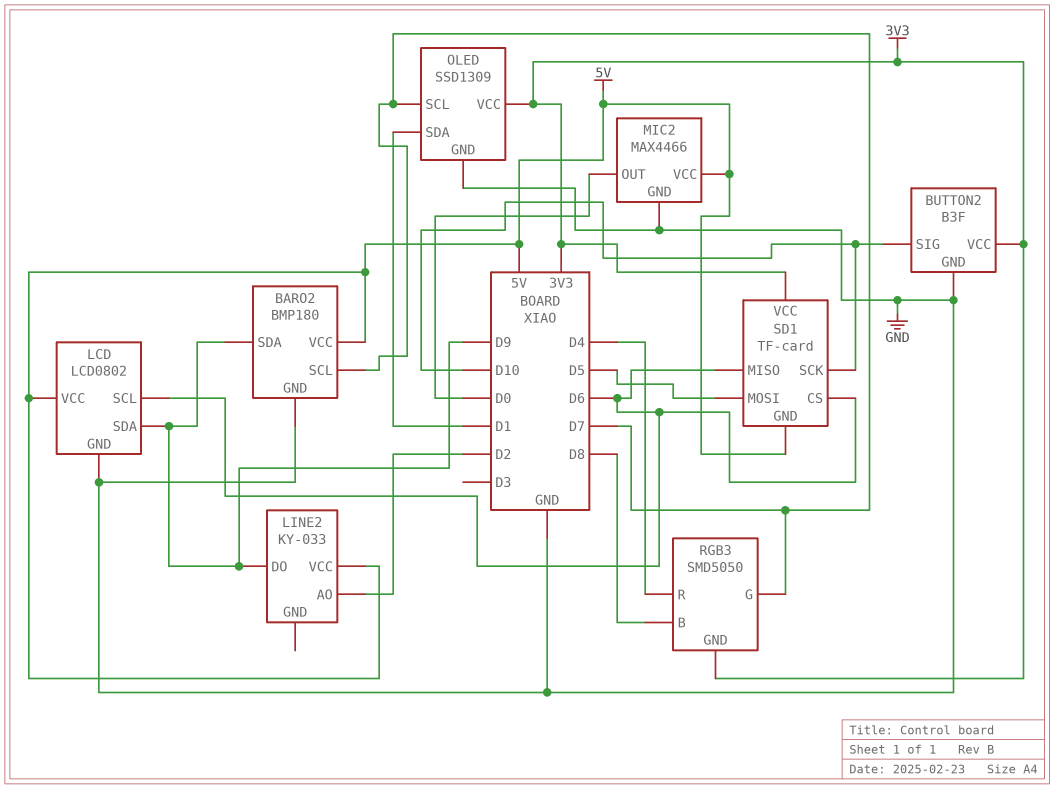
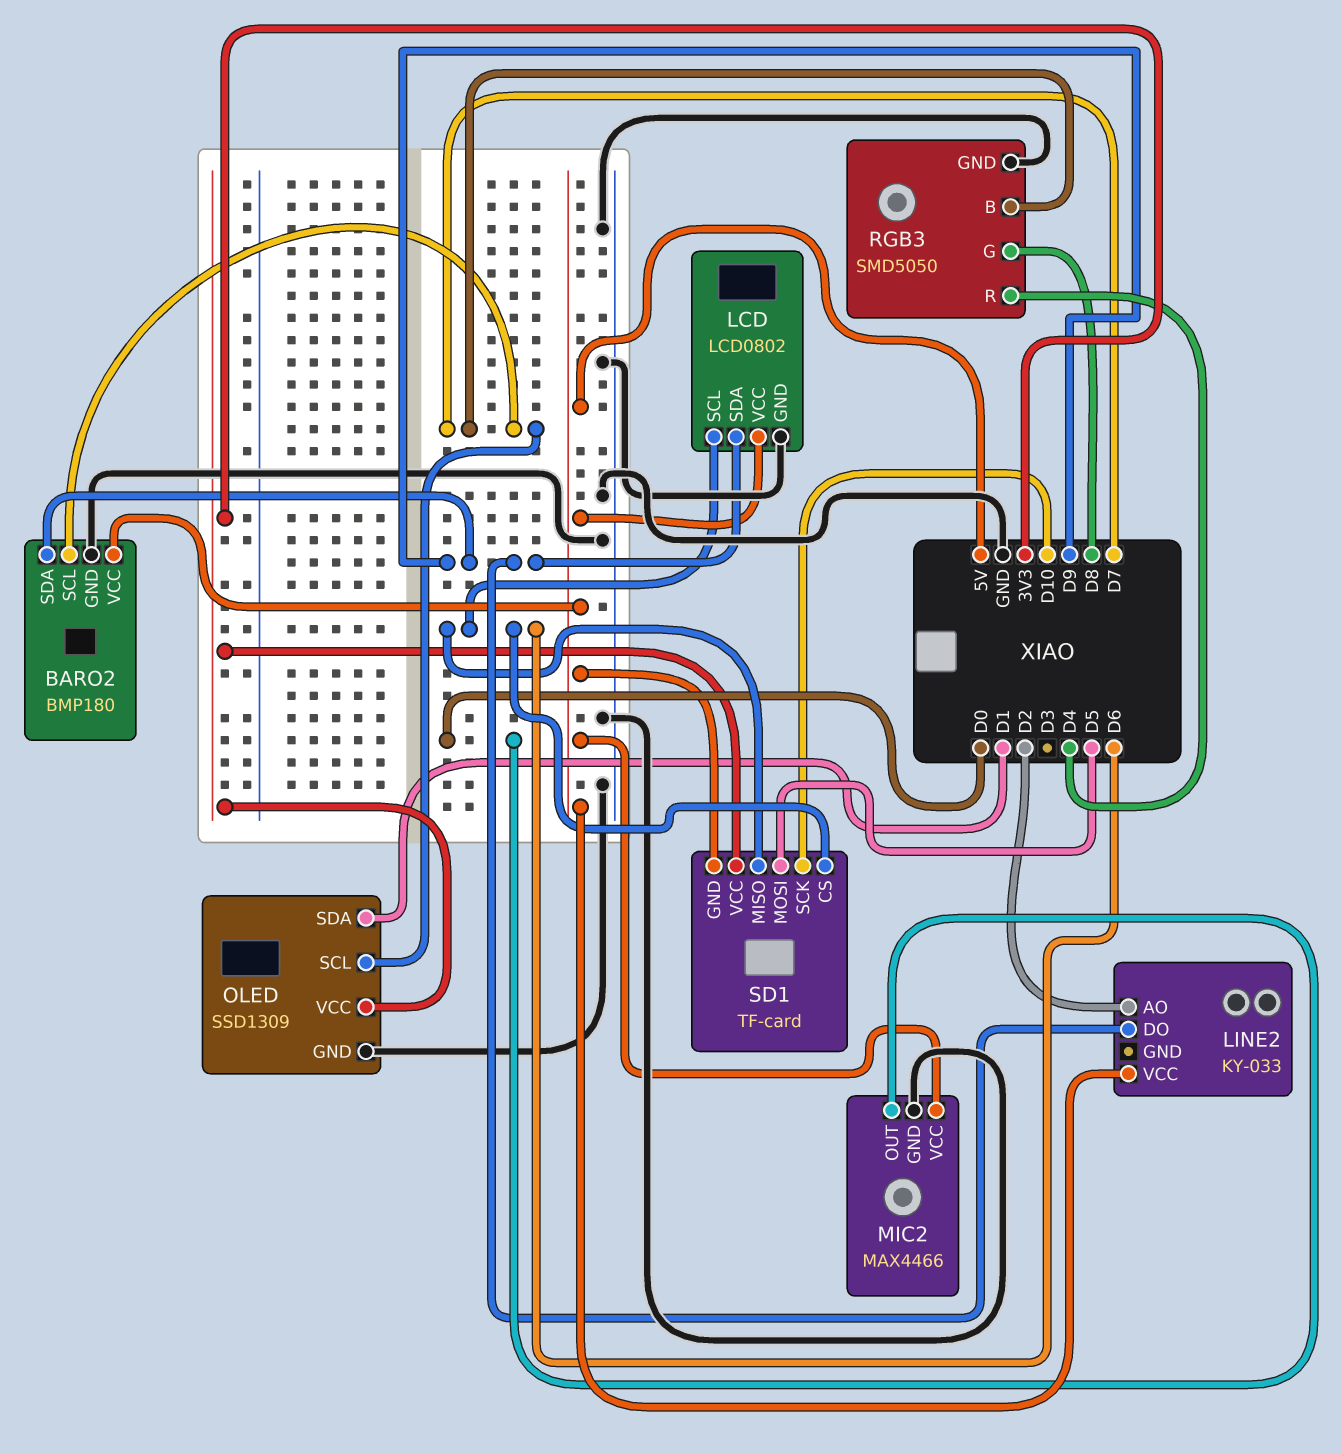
BUTTON2: B3F -> none
BUTTON2 pin GND: GND -> none
BUTTON2 pin SIG: D10 -> none
BUTTON2 pin VCC: 3V3 -> none
RGB3 pin B: D8 -> D7
RGB3 pin G: D7 -> D8
RGB3 pin GND: 3V3 -> GND

